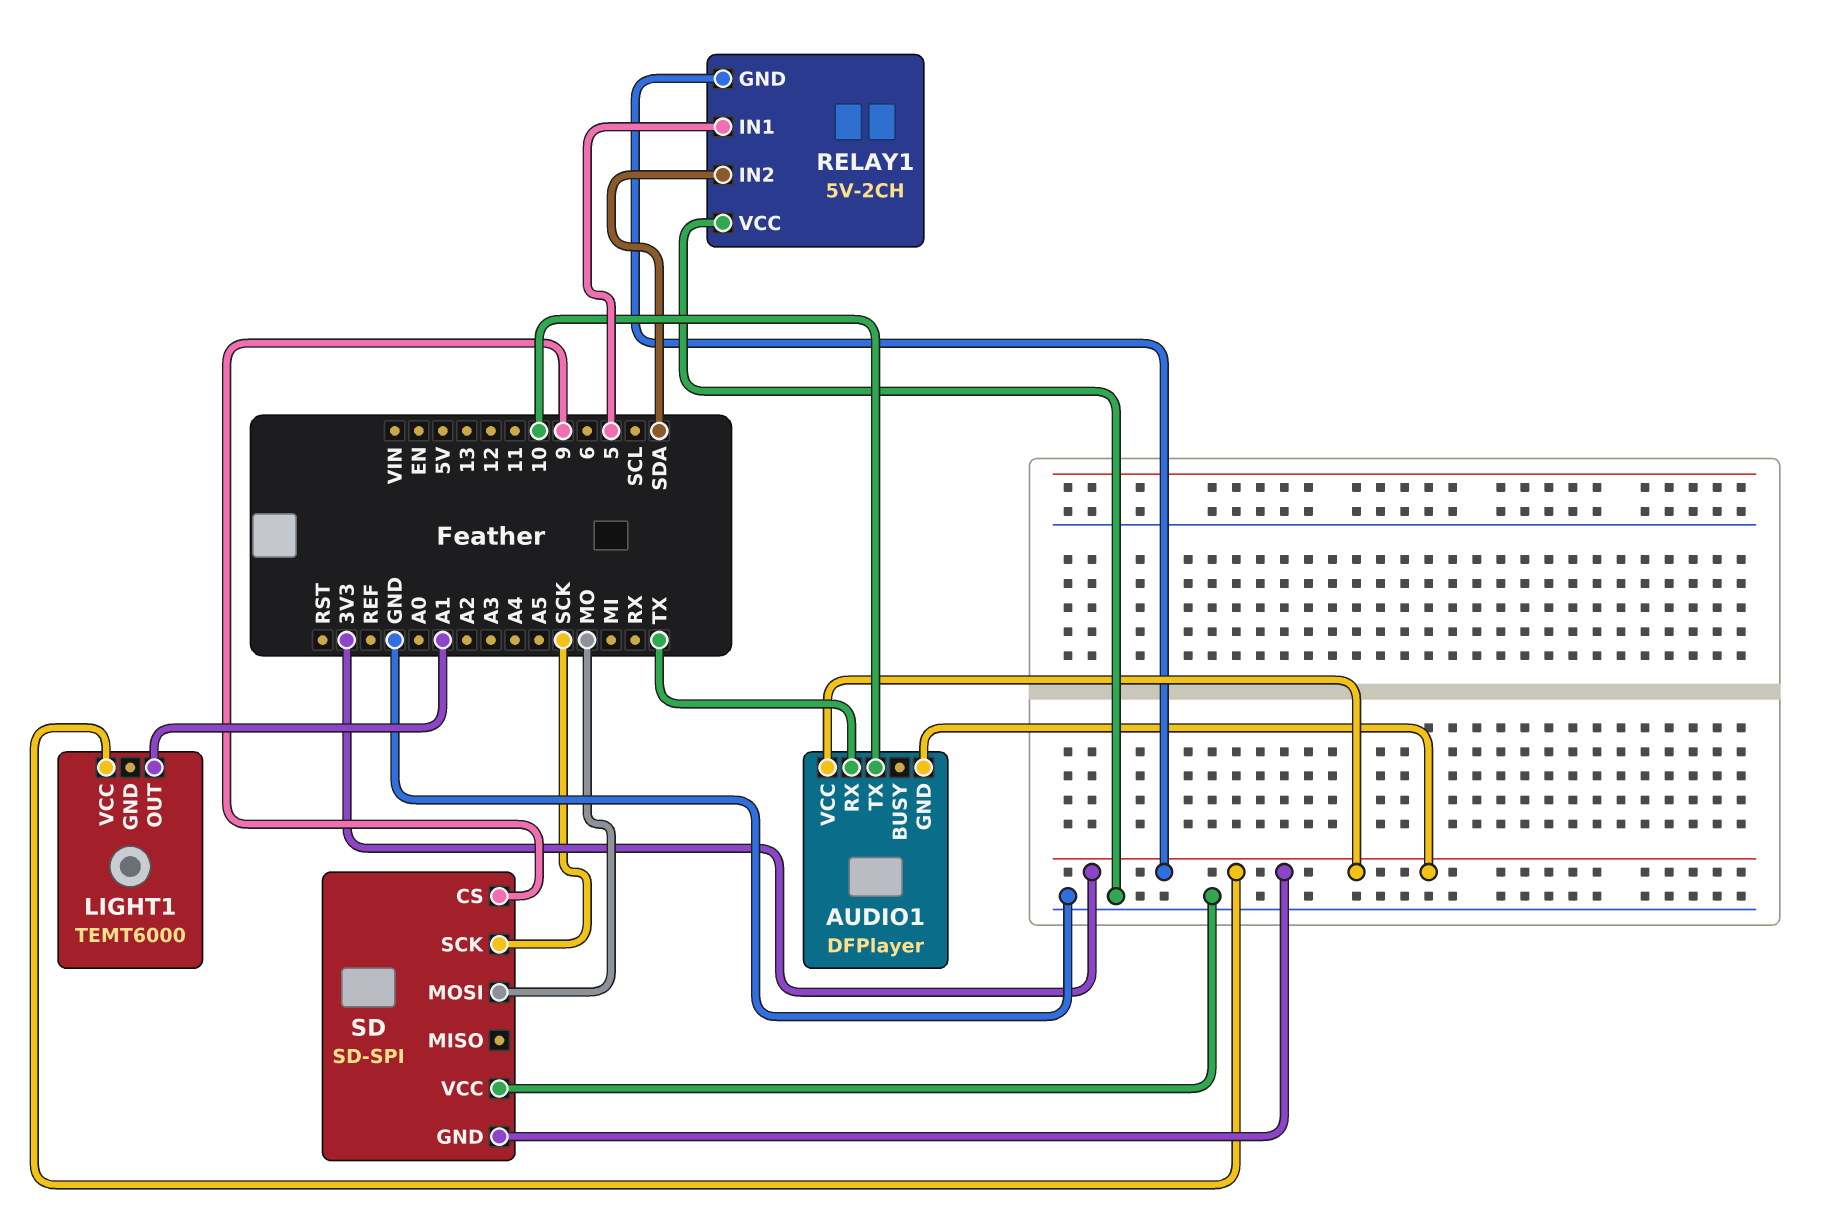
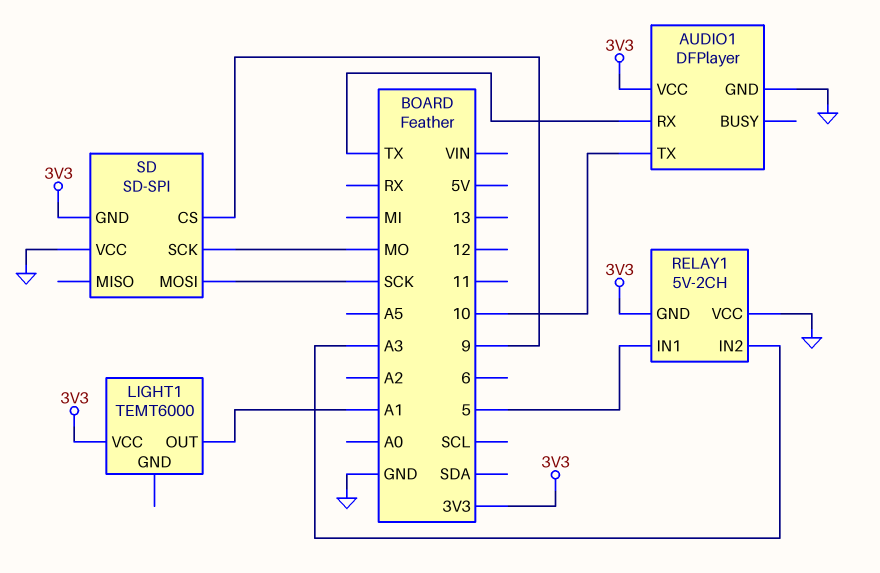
AUDIO1 pin GND: 3V3 -> GND
RELAY1 pin IN2: SDA -> A3
SD pin MOSI: MO -> SCK
SD pin SCK: SCK -> MO

